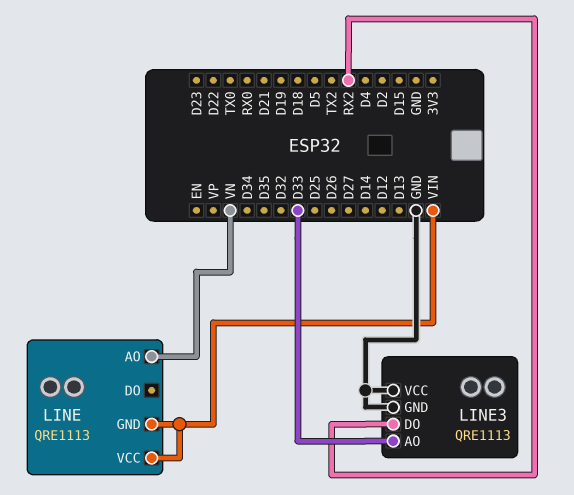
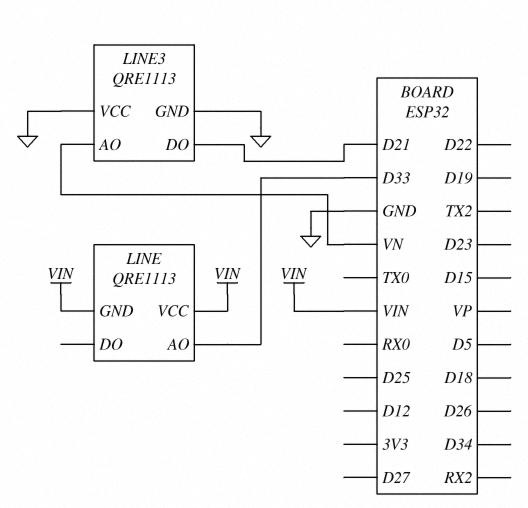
LINE pin AO: VN -> D33
LINE3 pin AO: D33 -> VN
LINE3 pin DO: RX2 -> D21

